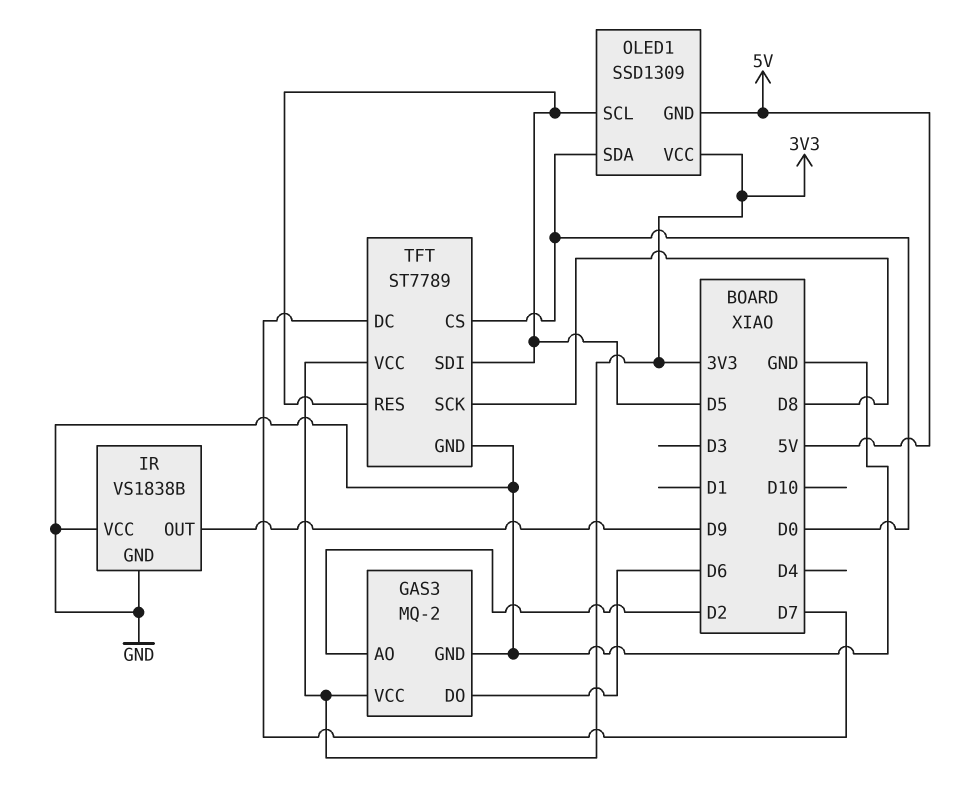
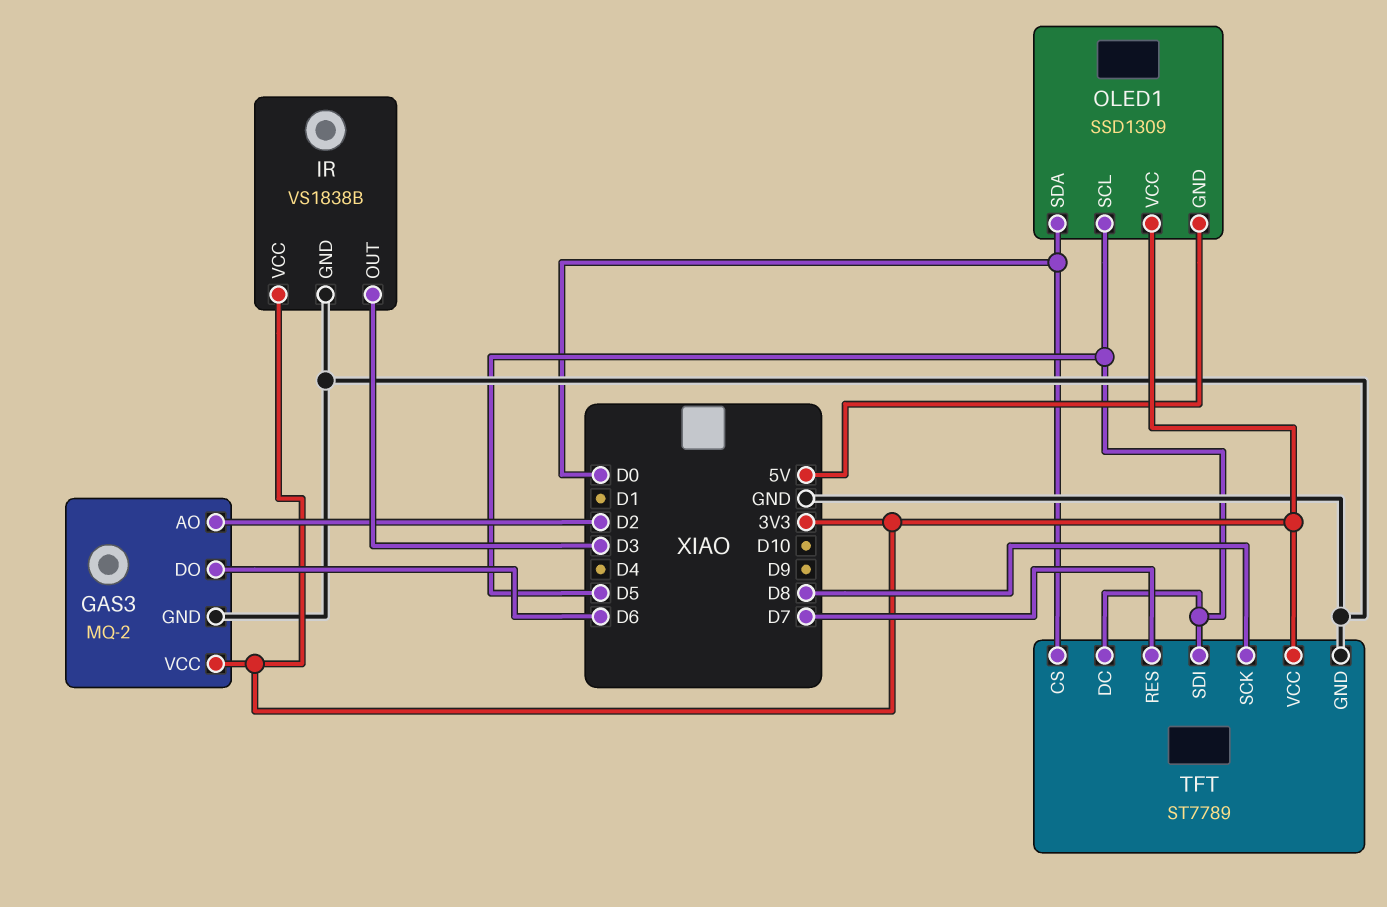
IR pin OUT: D9 -> D3
IR pin VCC: GND -> 3V3
TFT pin DC: D7 -> D5
TFT pin RES: D5 -> D7

